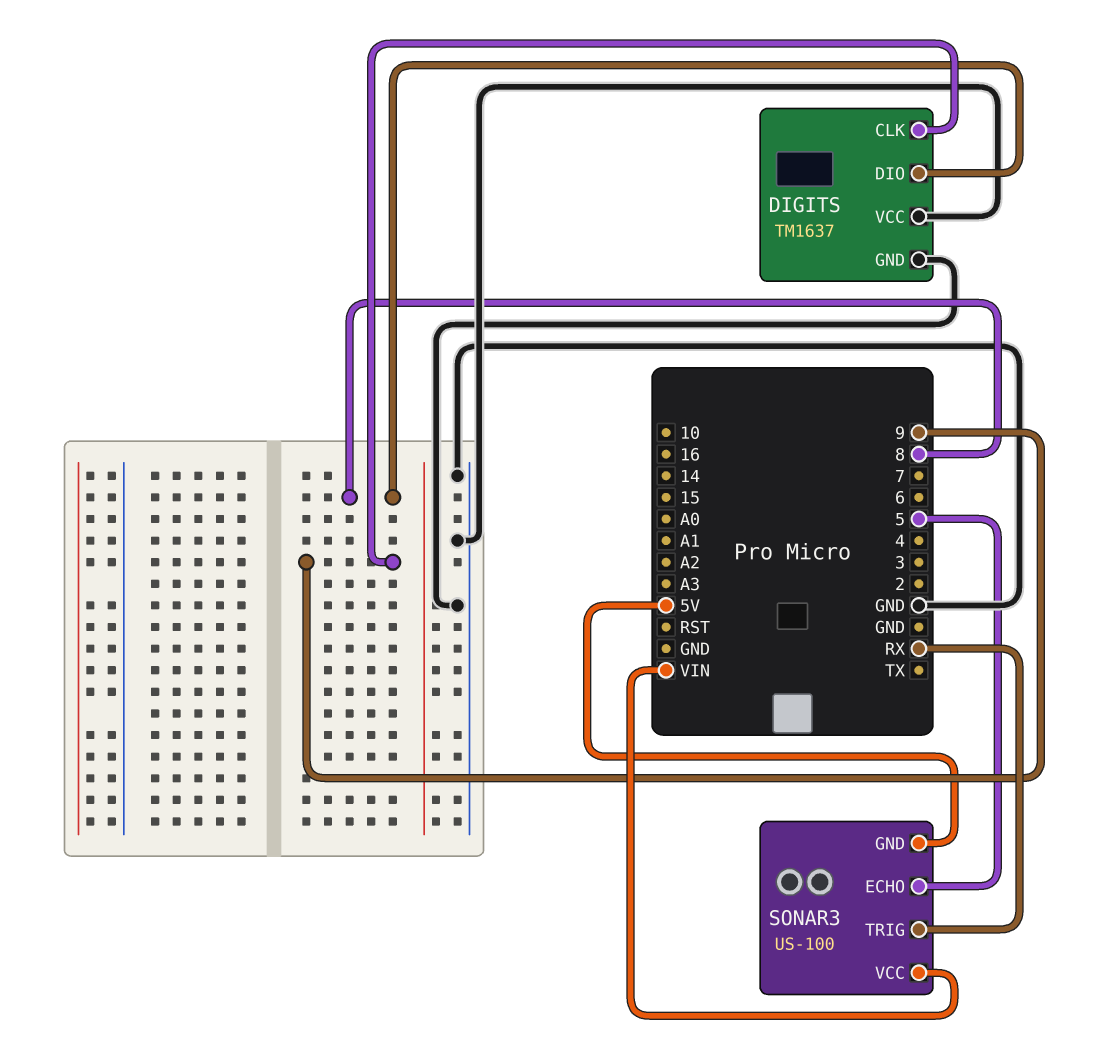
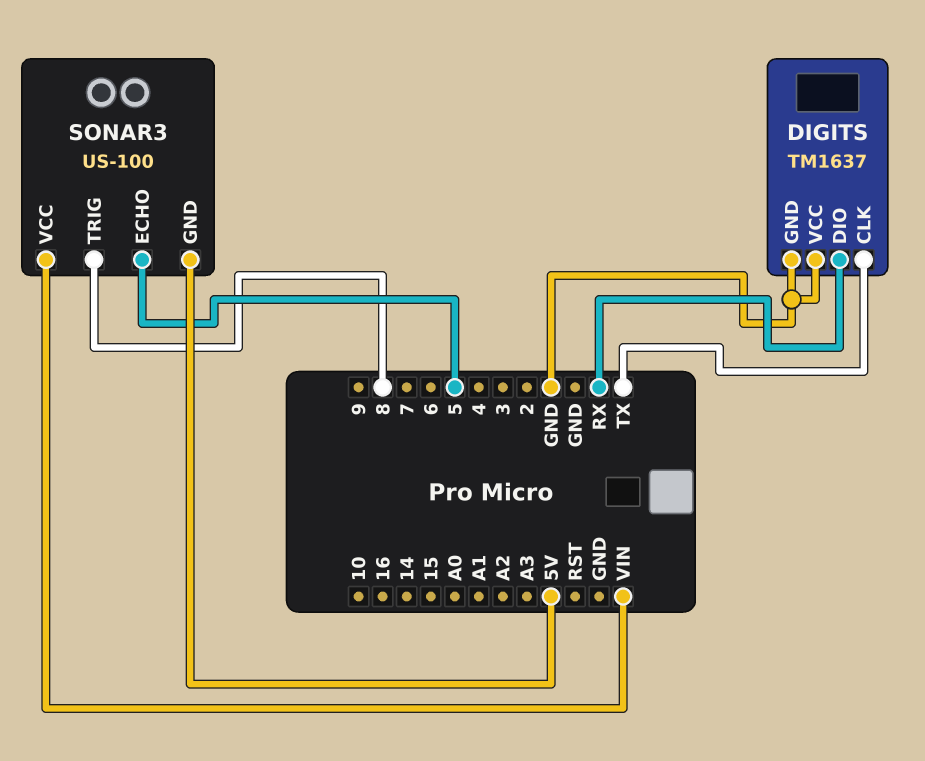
DIGITS pin CLK: 9 -> TX
DIGITS pin DIO: 8 -> RX
SONAR3 pin TRIG: RX -> 8

